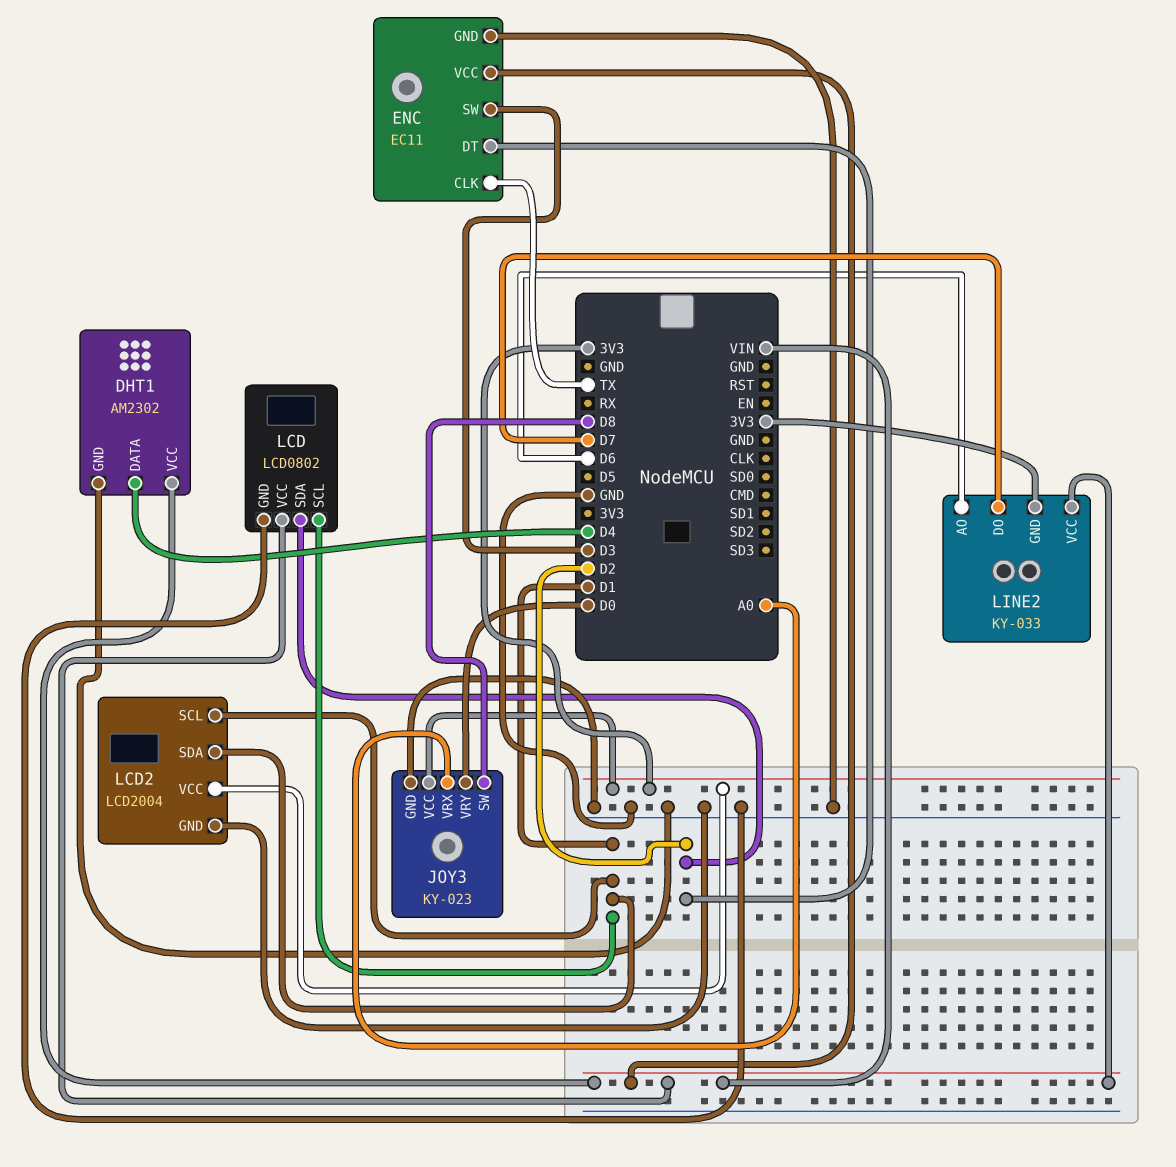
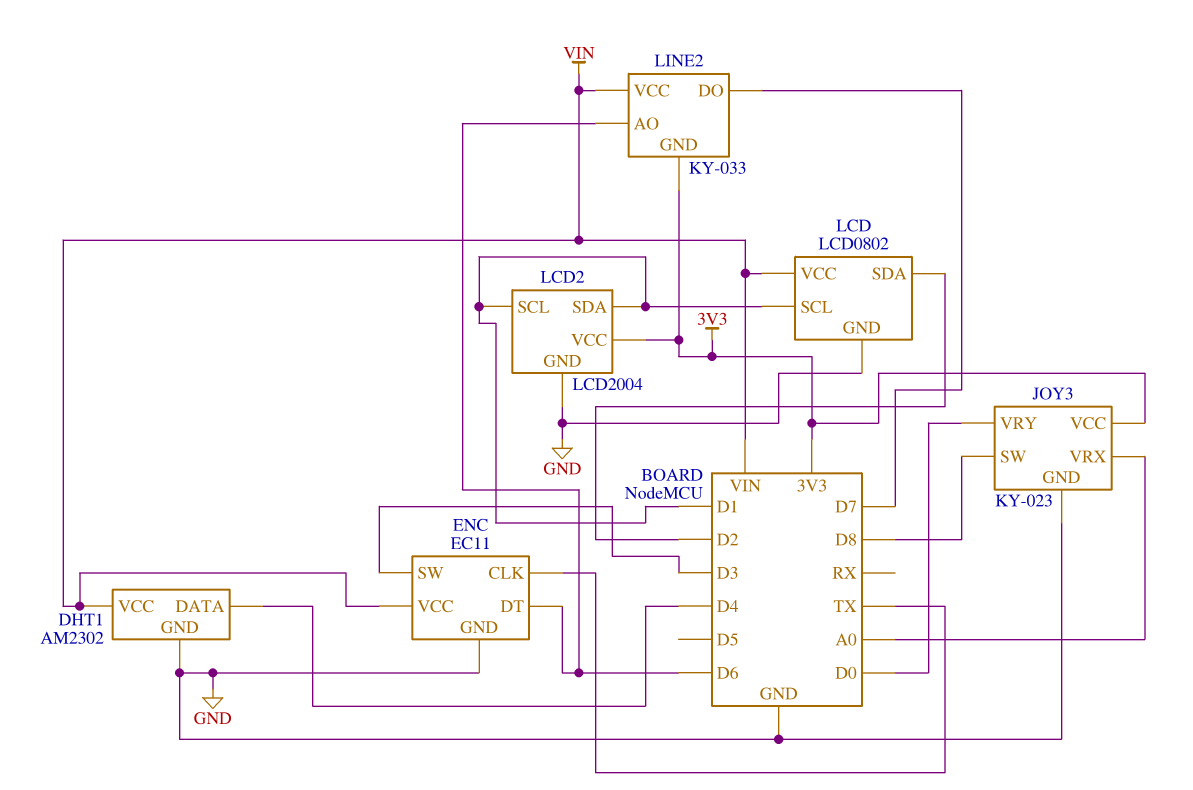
ENC pin DT: D2 -> D6

